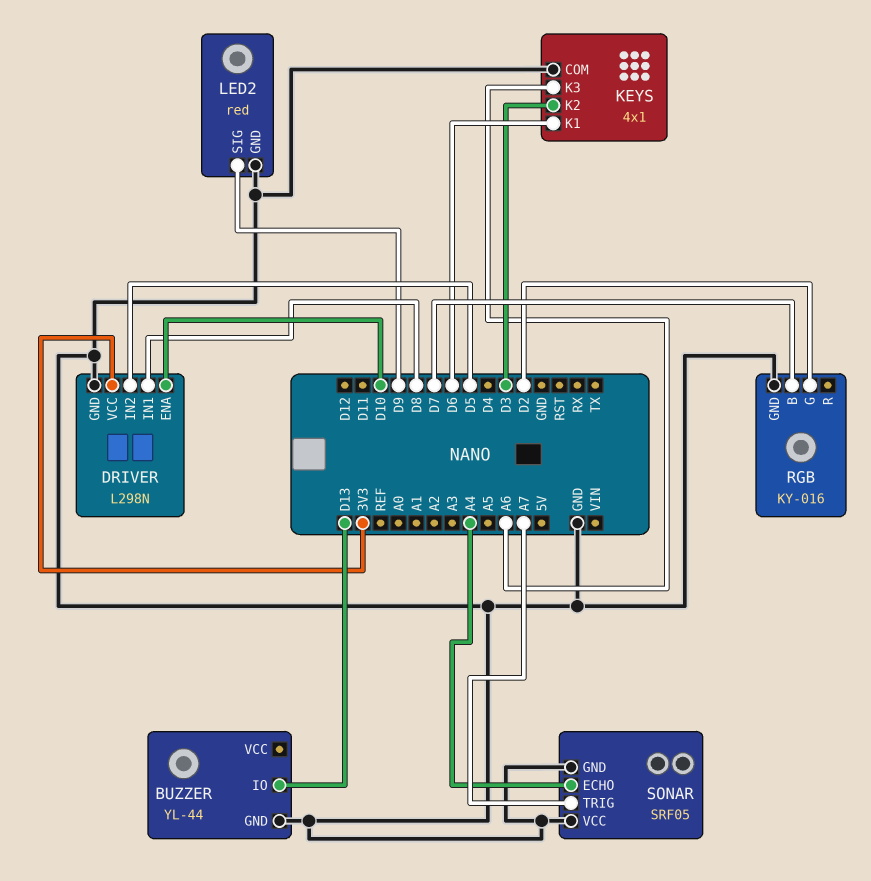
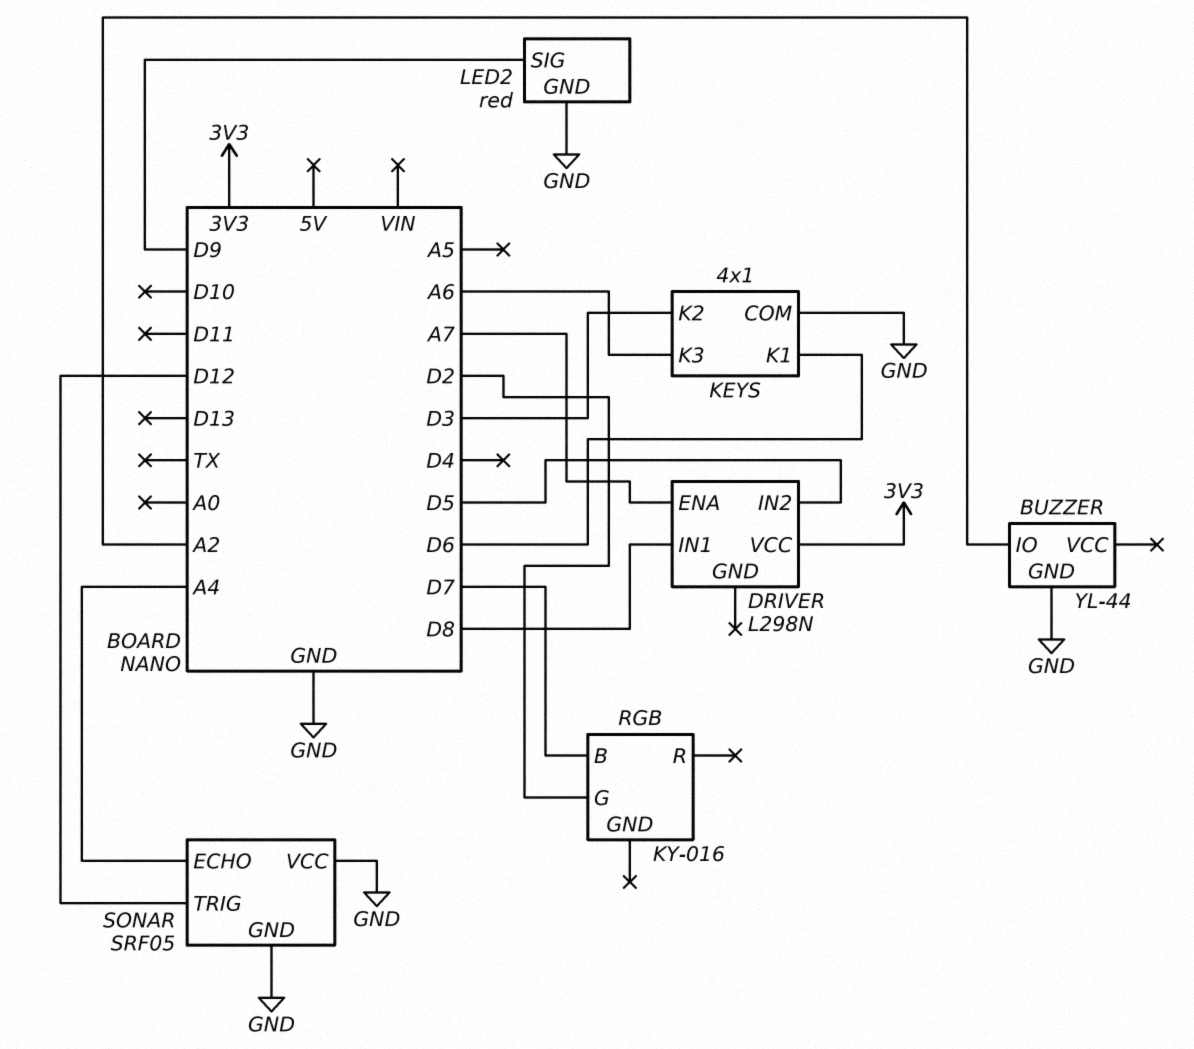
BUZZER pin IO: D13 -> A2
DRIVER pin ENA: D10 -> A7
DRIVER pin GND: GND -> none
RGB pin GND: GND -> none
SONAR pin TRIG: A7 -> D12

